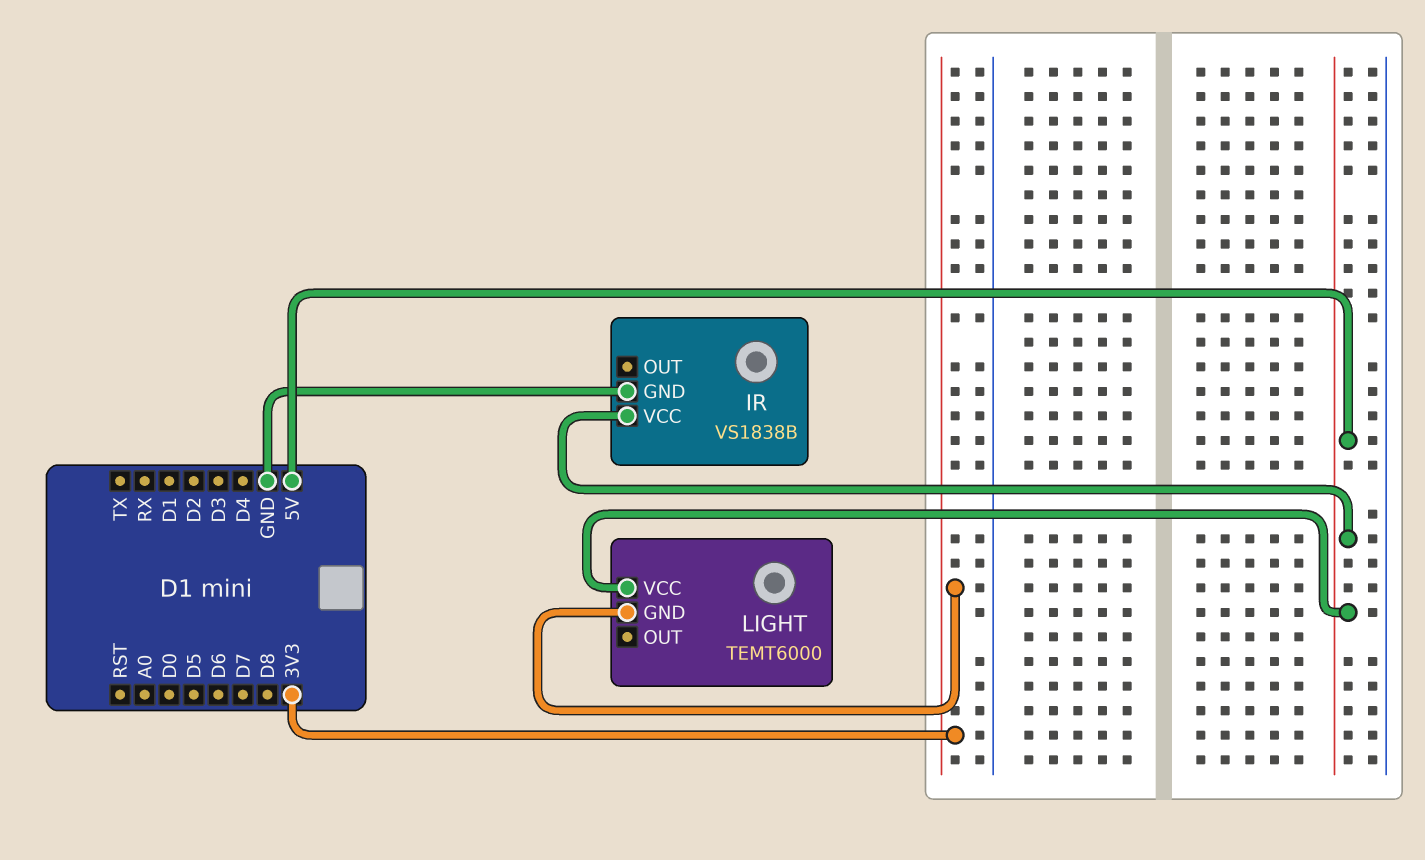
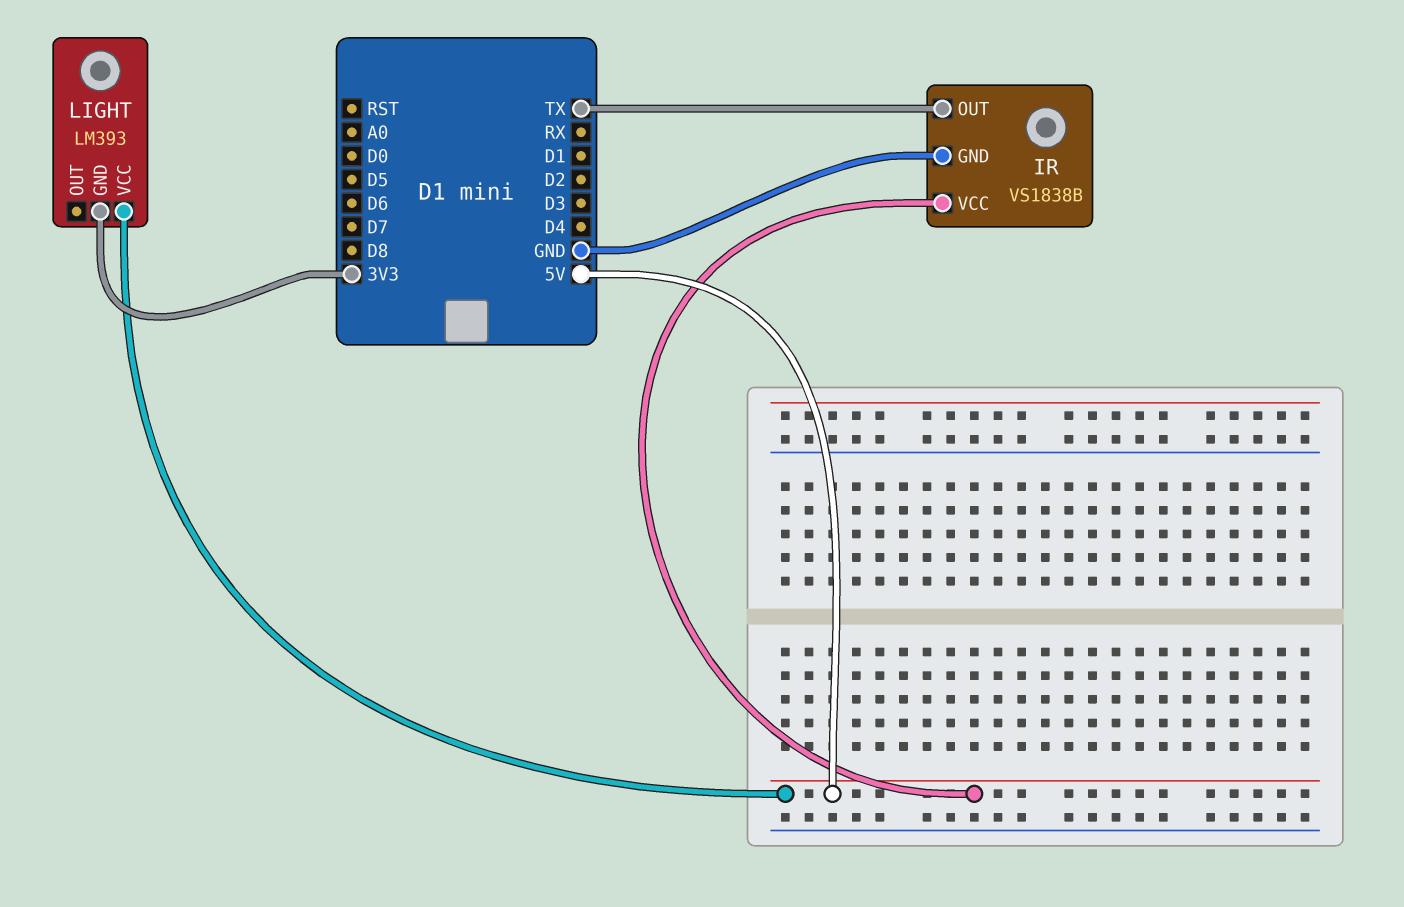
IR pin OUT: none -> TX
LIGHT: TEMT6000 -> LM393

